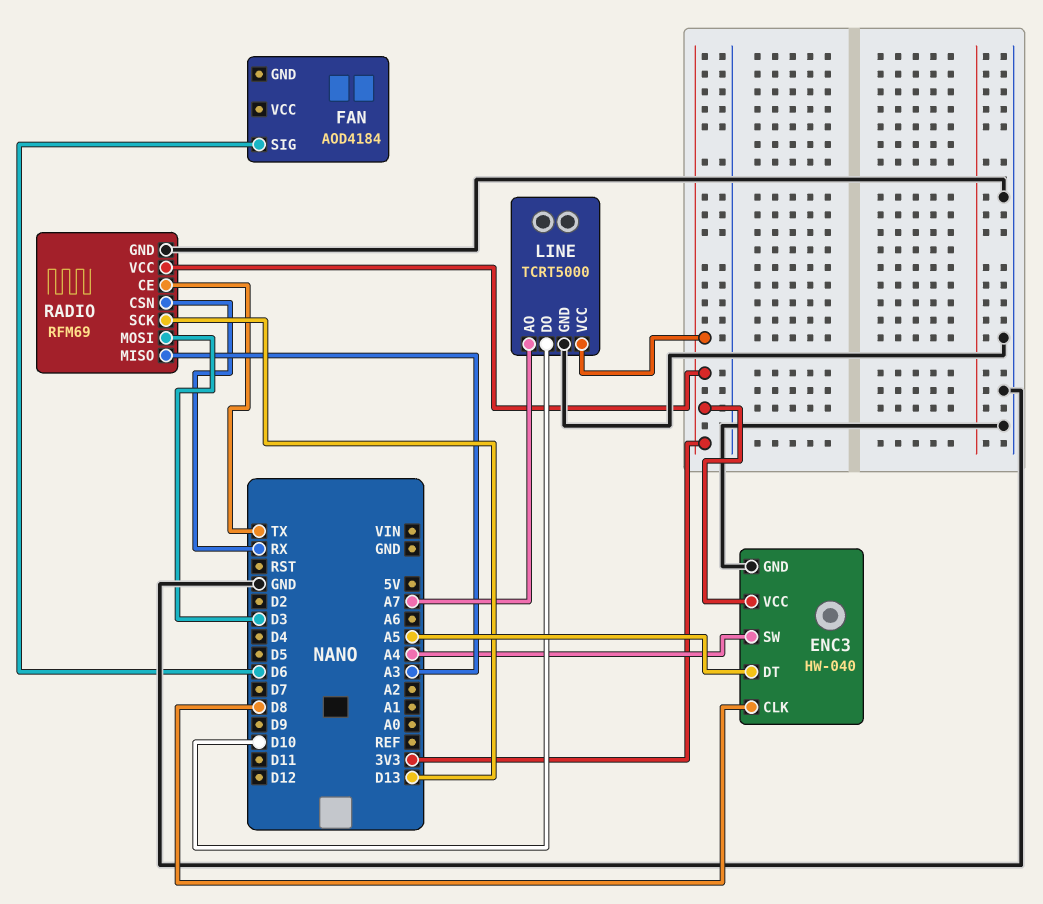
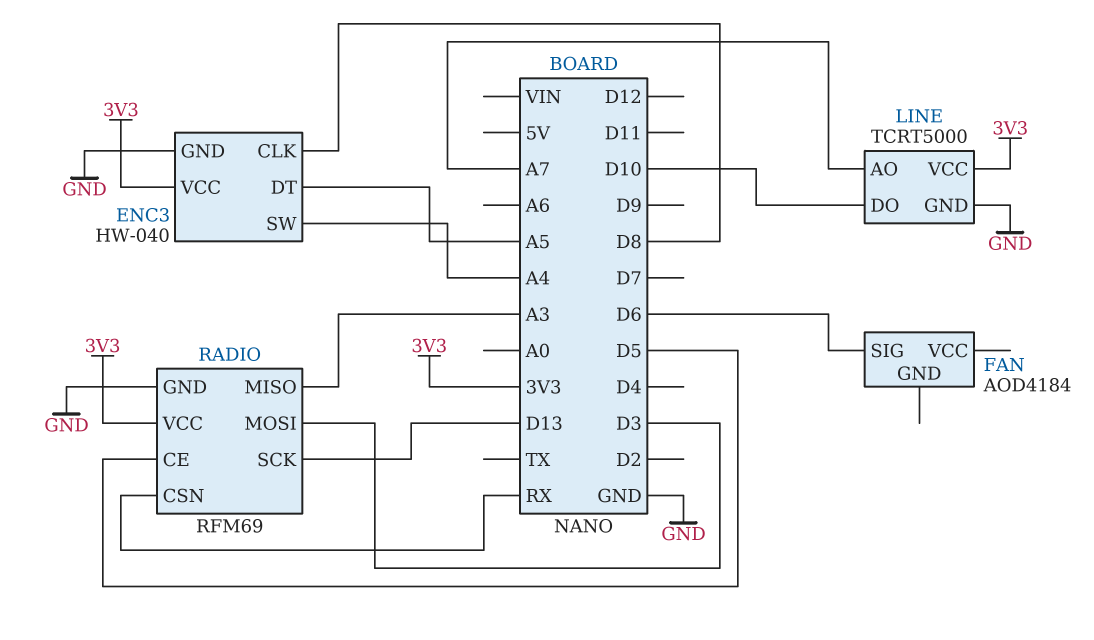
RADIO pin CE: TX -> D5

